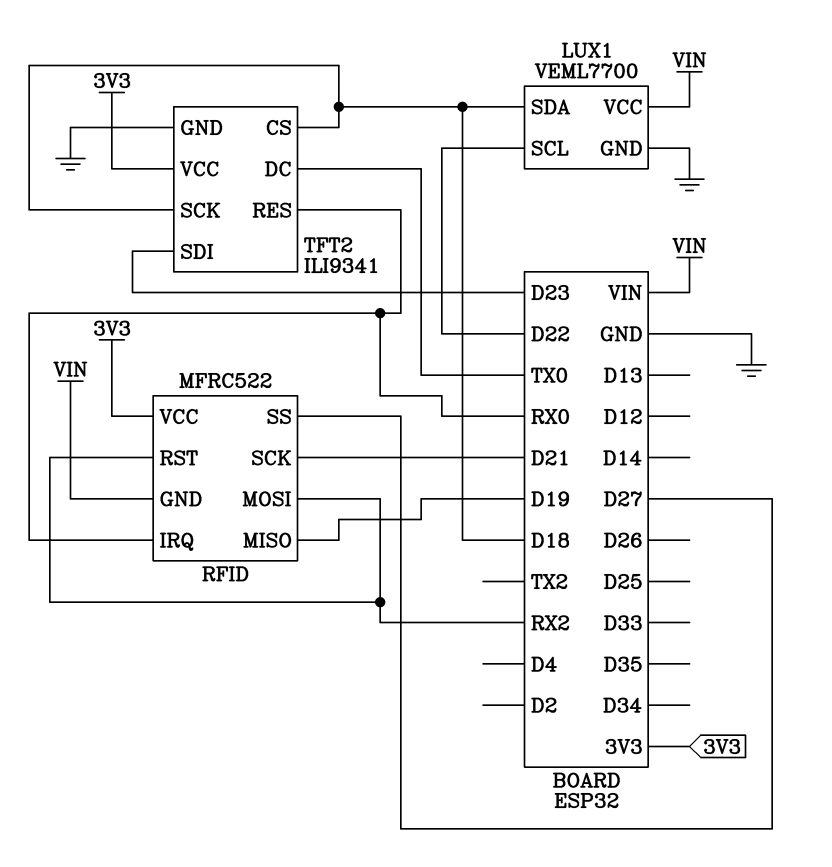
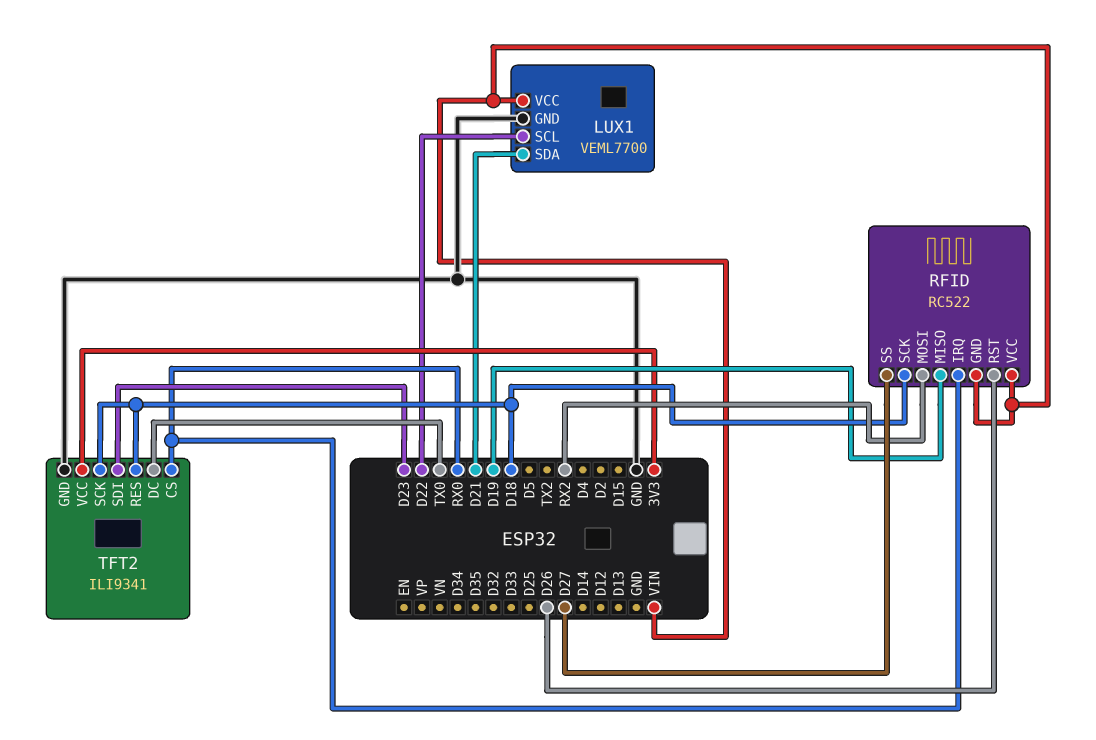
LUX1 pin SDA: D18 -> D21
RFID: MFRC522 -> RC522
RFID pin RST: RX2 -> D26
RFID pin SCK: D21 -> D18
RFID pin VCC: 3V3 -> VIN
TFT2 pin CS: D18 -> RX0
TFT2 pin RES: RX0 -> D18

